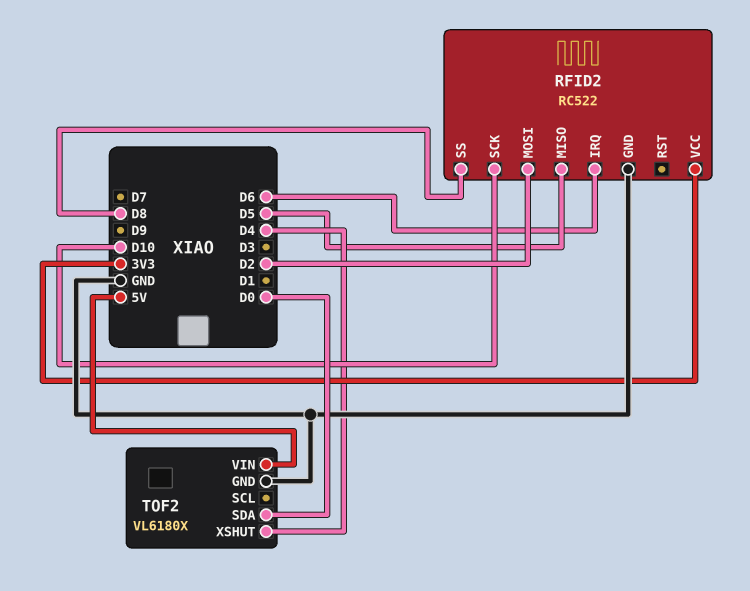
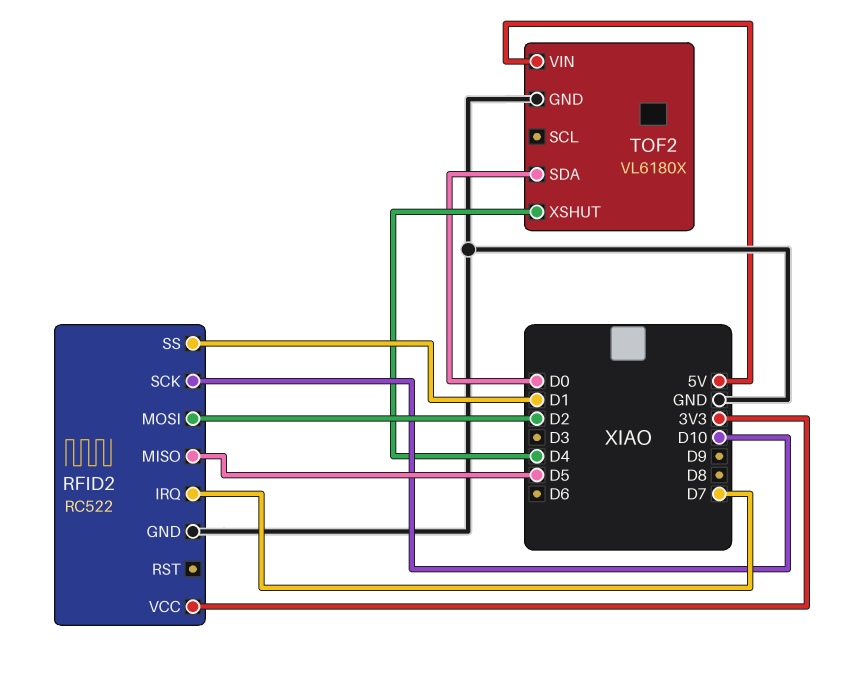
RFID2 pin IRQ: D6 -> D7
RFID2 pin SS: D8 -> D1

